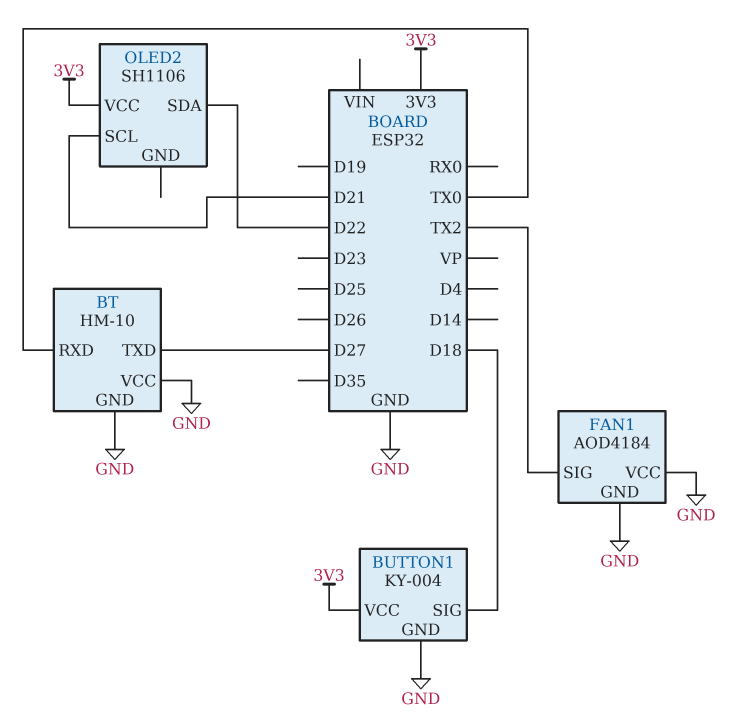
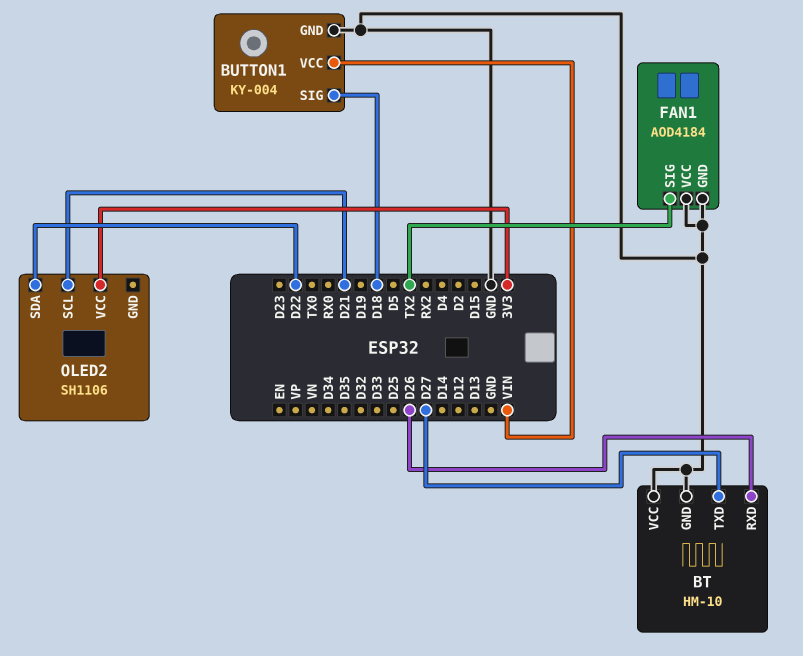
BT pin RXD: TX0 -> D26
BUTTON1 pin VCC: 3V3 -> VIN

